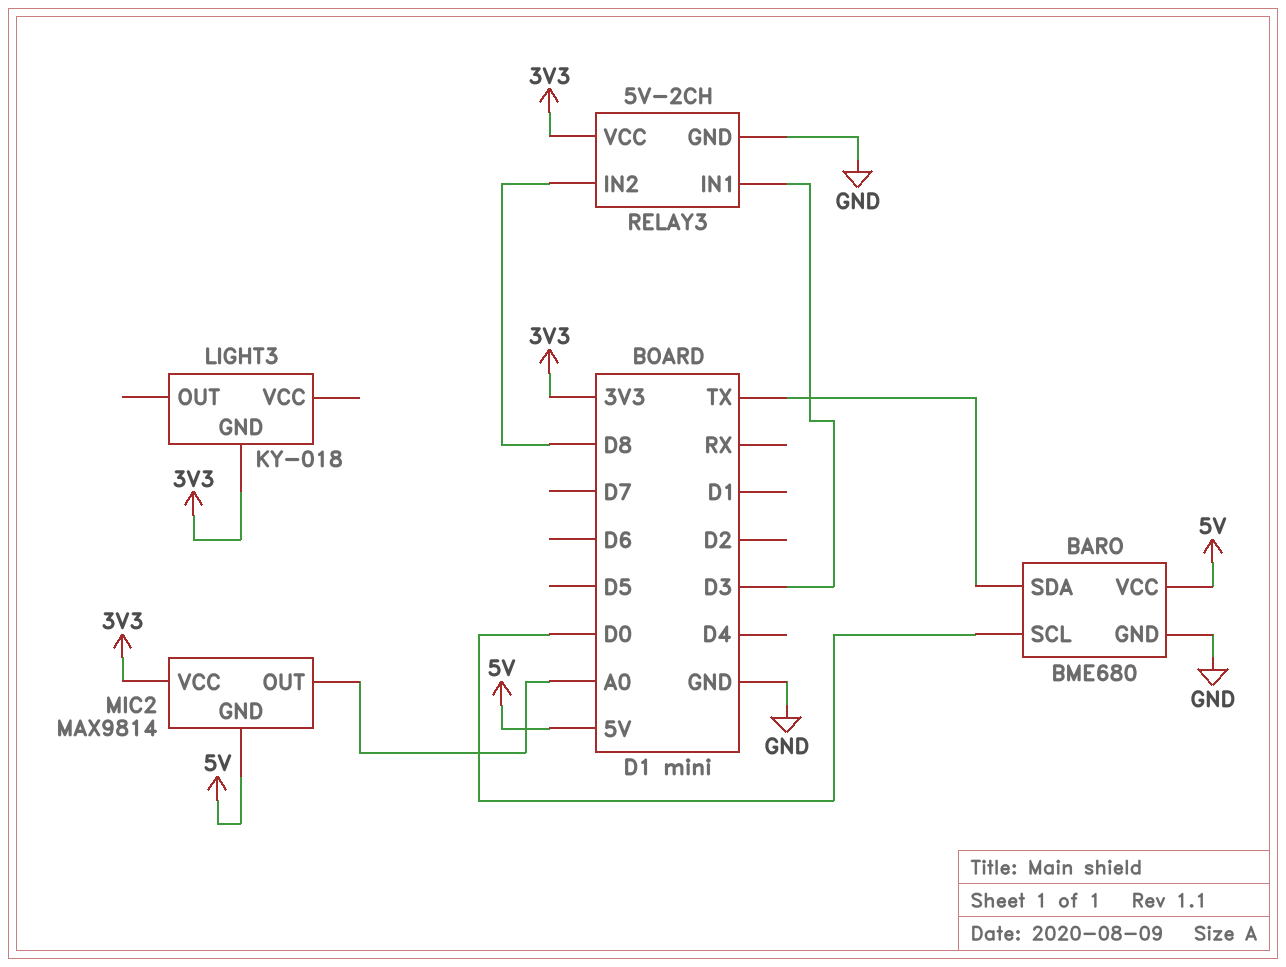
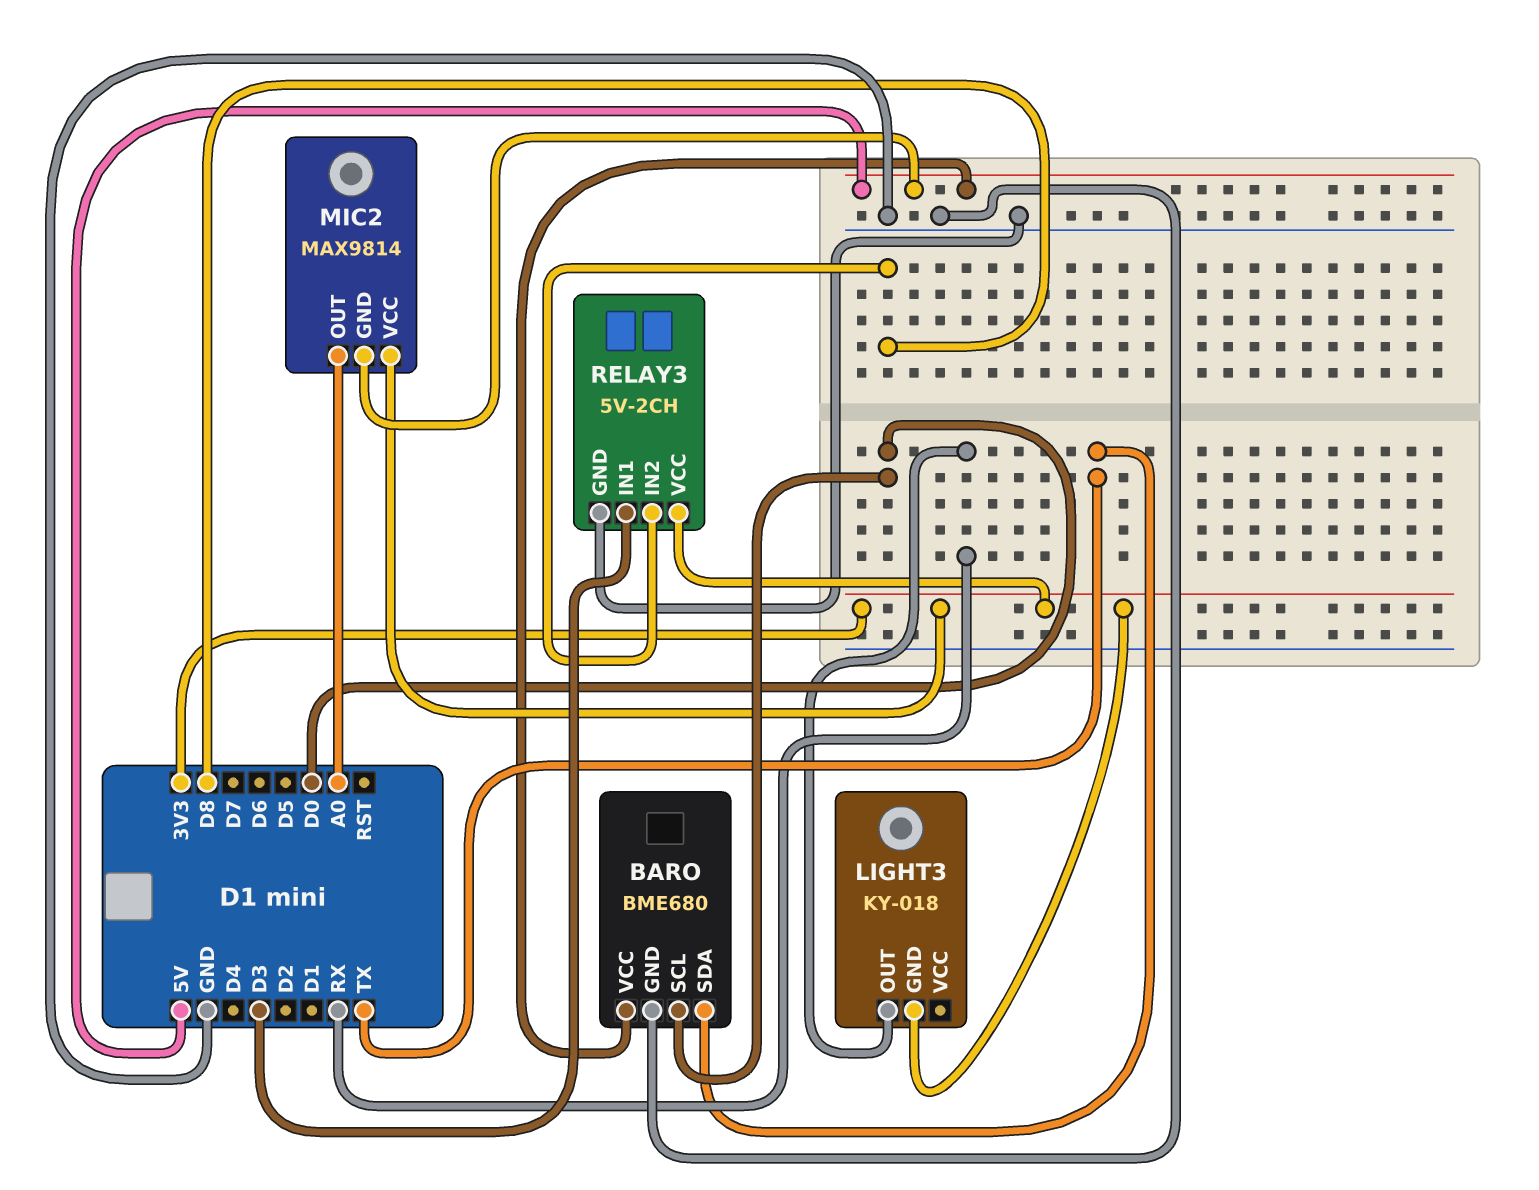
LIGHT3 pin OUT: none -> RX

